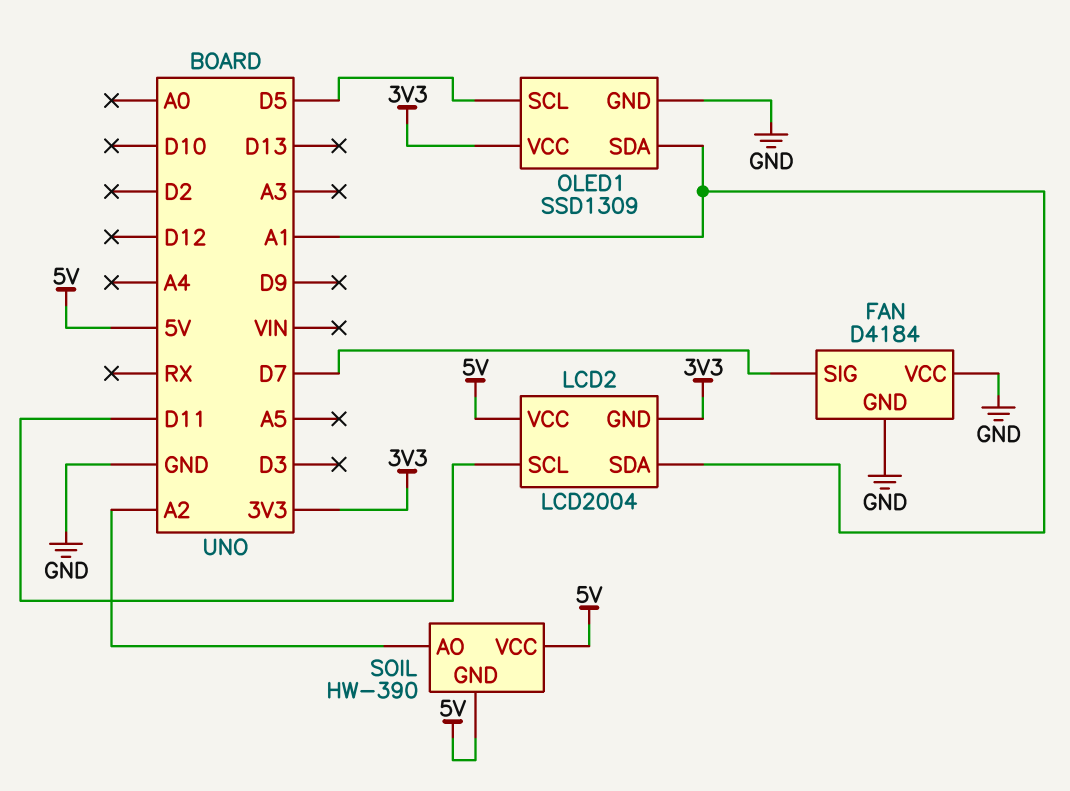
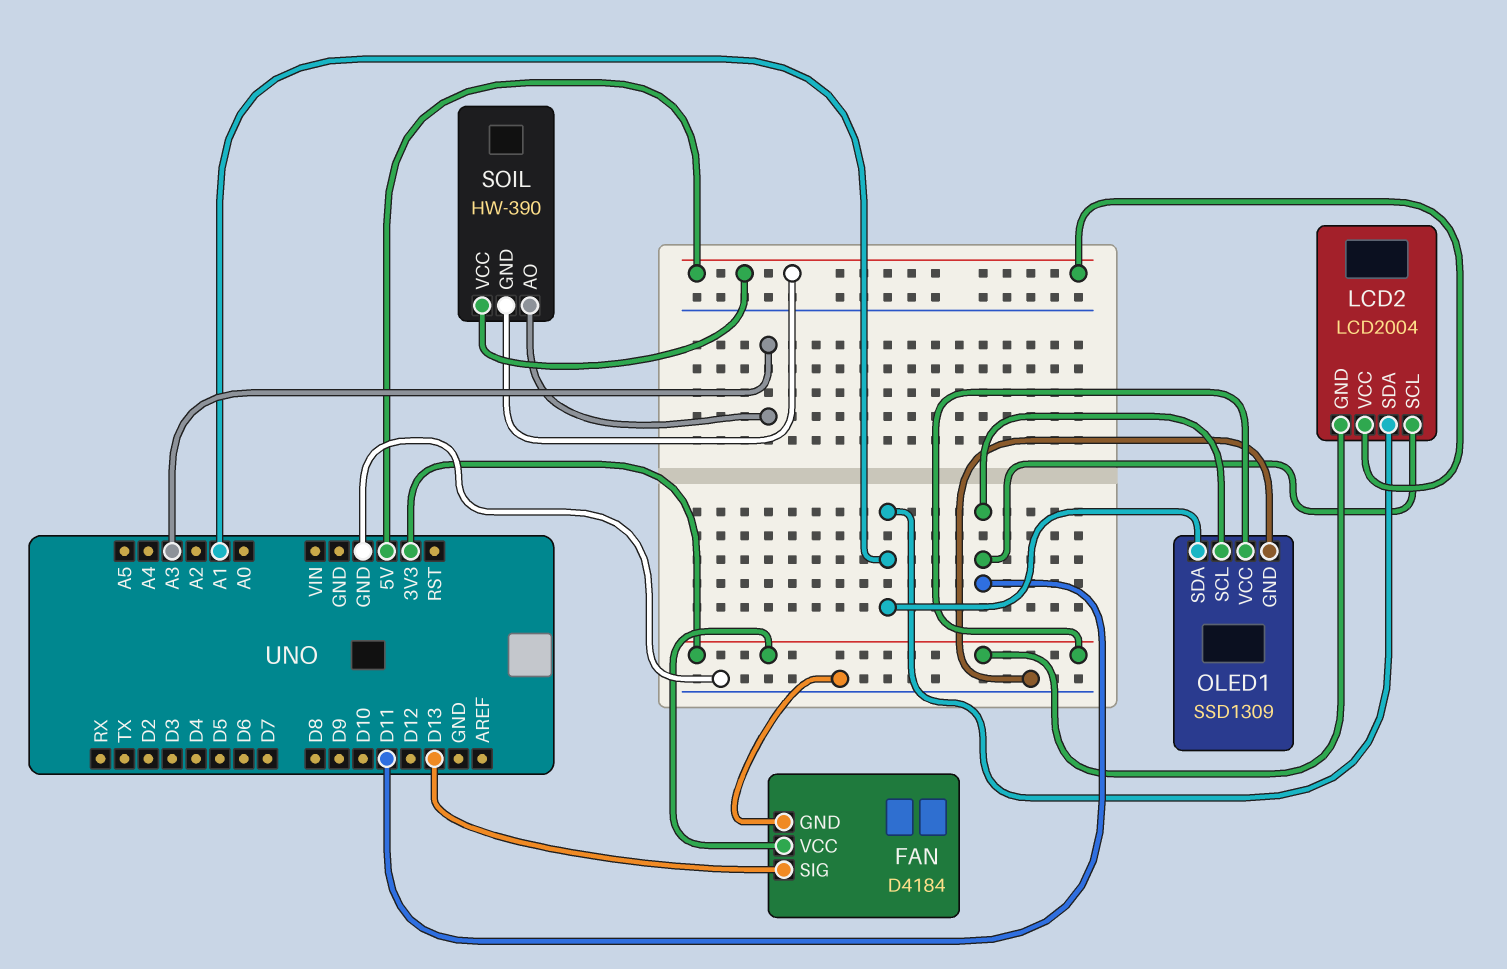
FAN pin SIG: D7 -> D13
FAN pin VCC: GND -> 3V3
OLED1 pin SCL: D5 -> D11
SOIL pin AO: A2 -> A3

